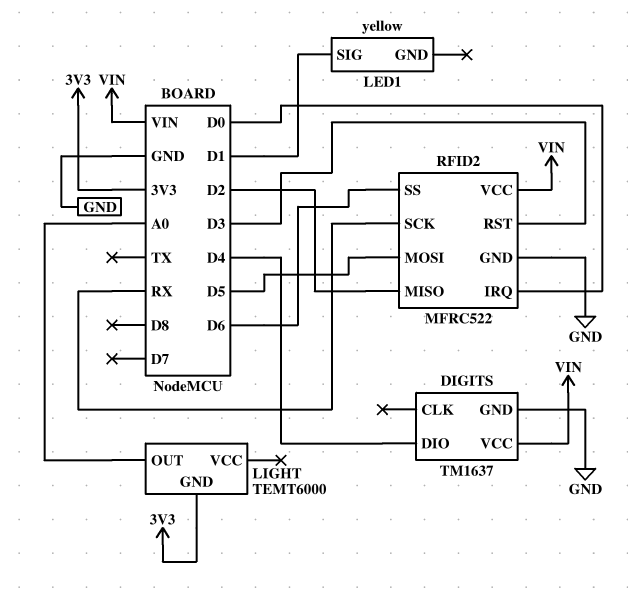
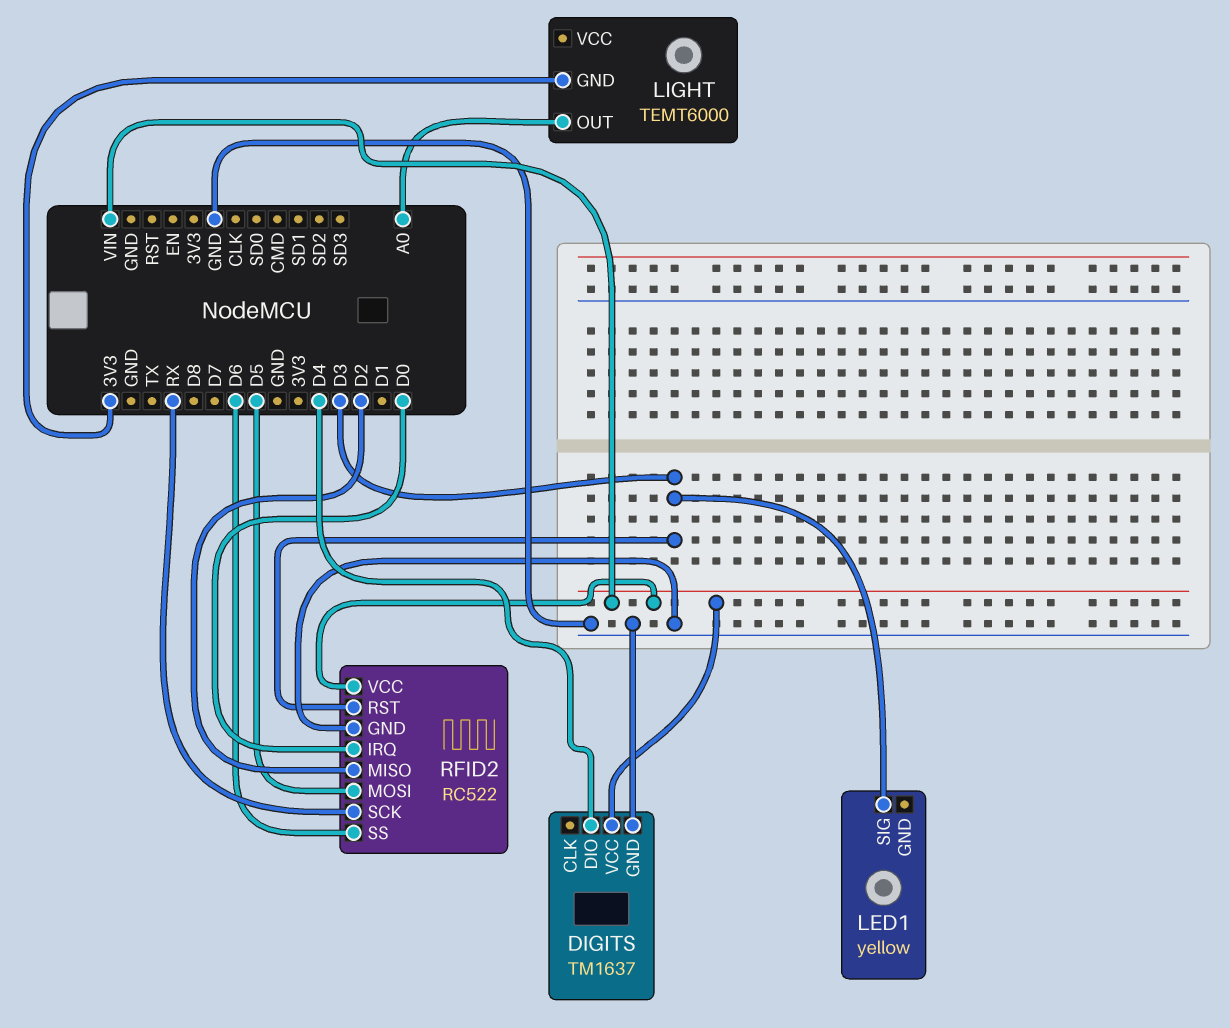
LED1 pin SIG: D1 -> D3
RFID2: MFRC522 -> RC522

